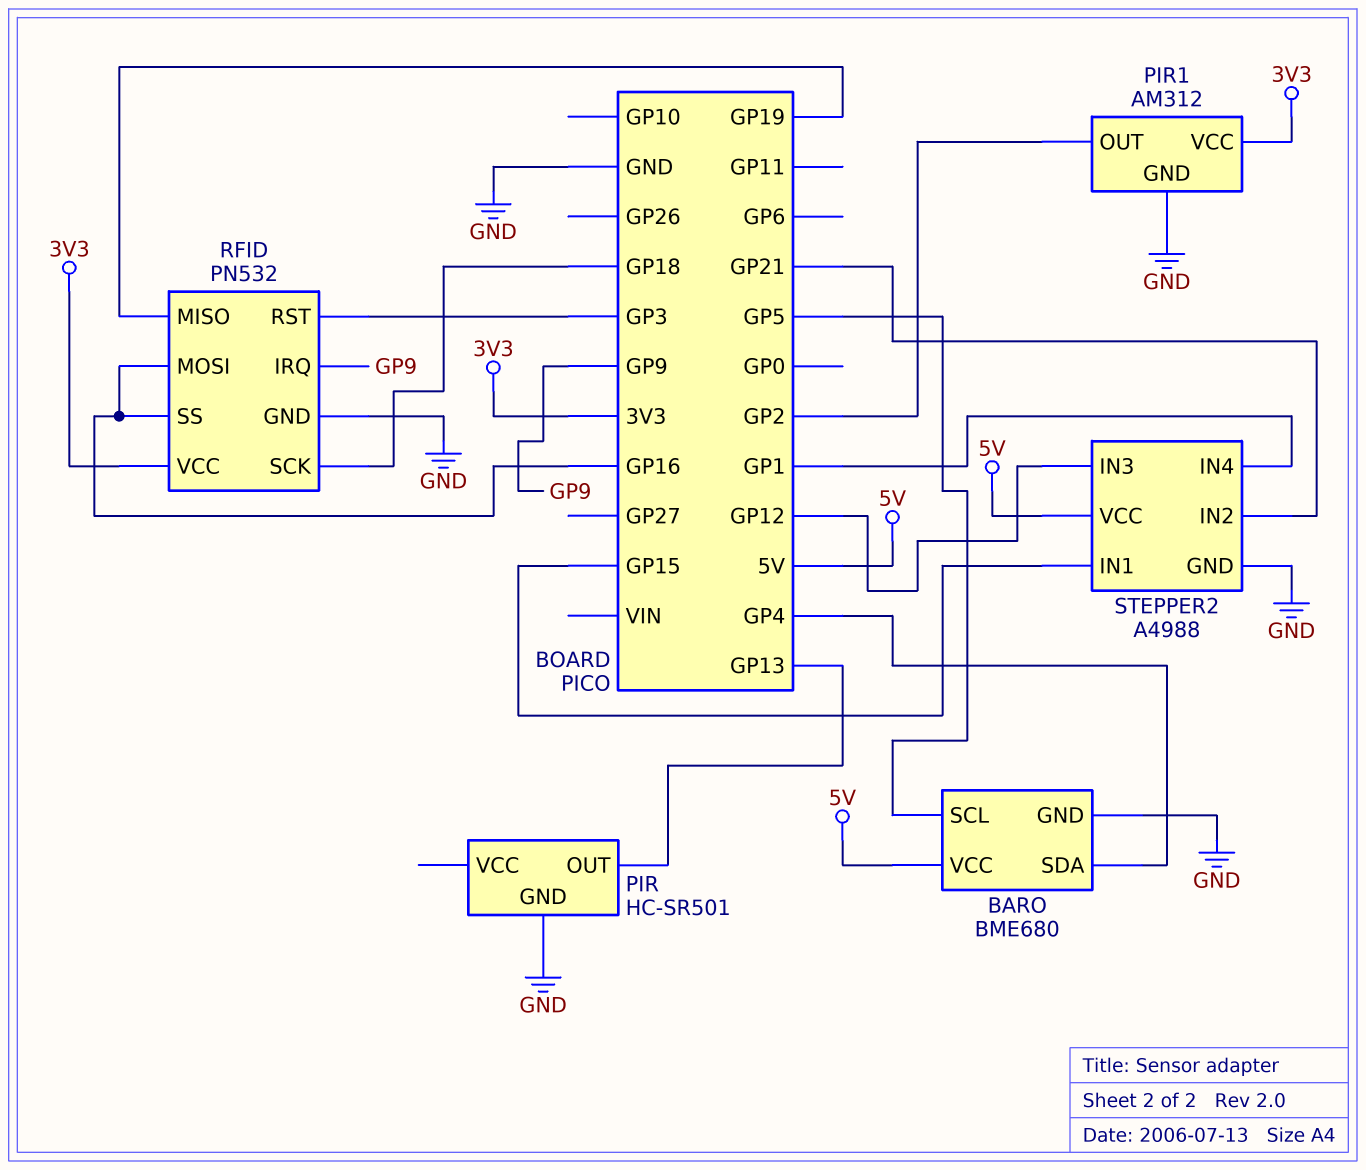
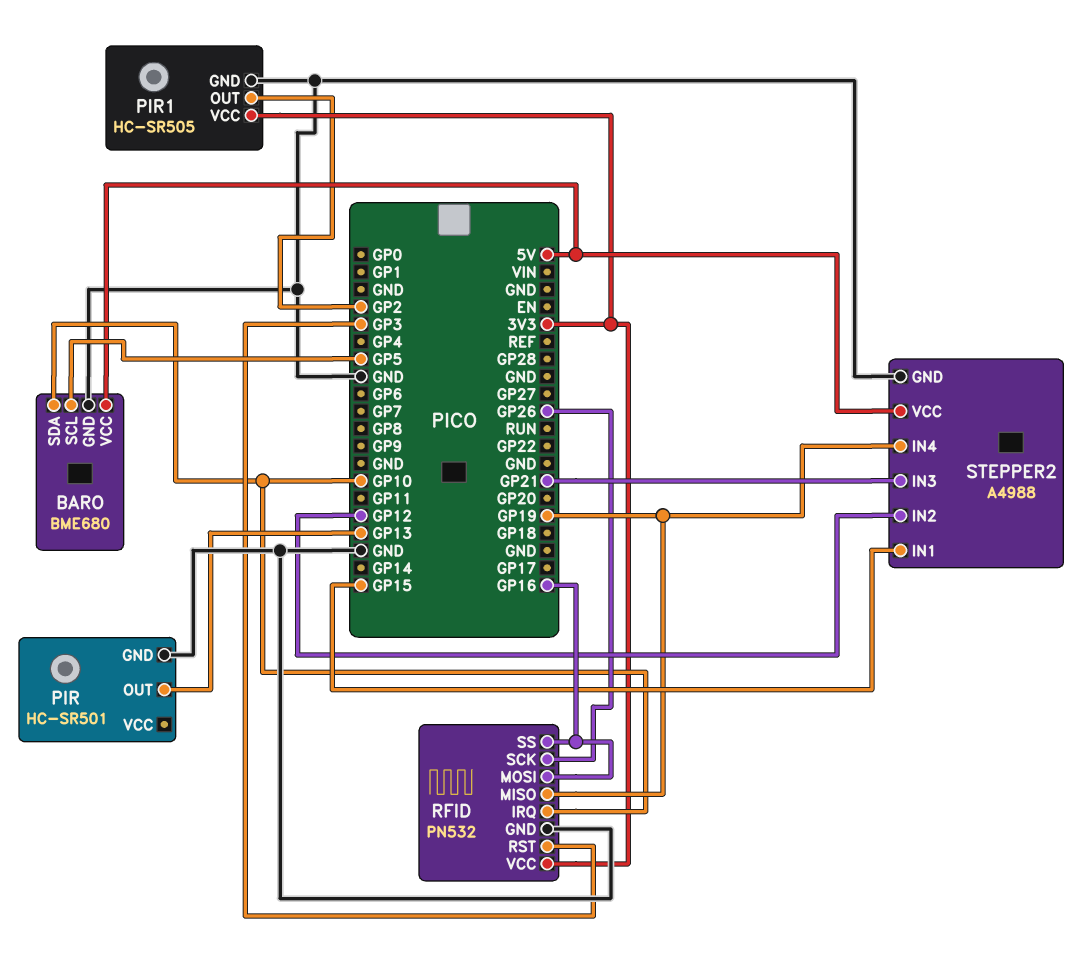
BARO pin SDA: GP4 -> GP10
PIR1: AM312 -> HC-SR505
RFID pin IRQ: GP9 -> GP10
RFID pin SCK: GP18 -> GP26
STEPPER2 pin IN2: GP21 -> GP12
STEPPER2 pin IN3: GP12 -> GP21
STEPPER2 pin IN4: GP1 -> GP19

